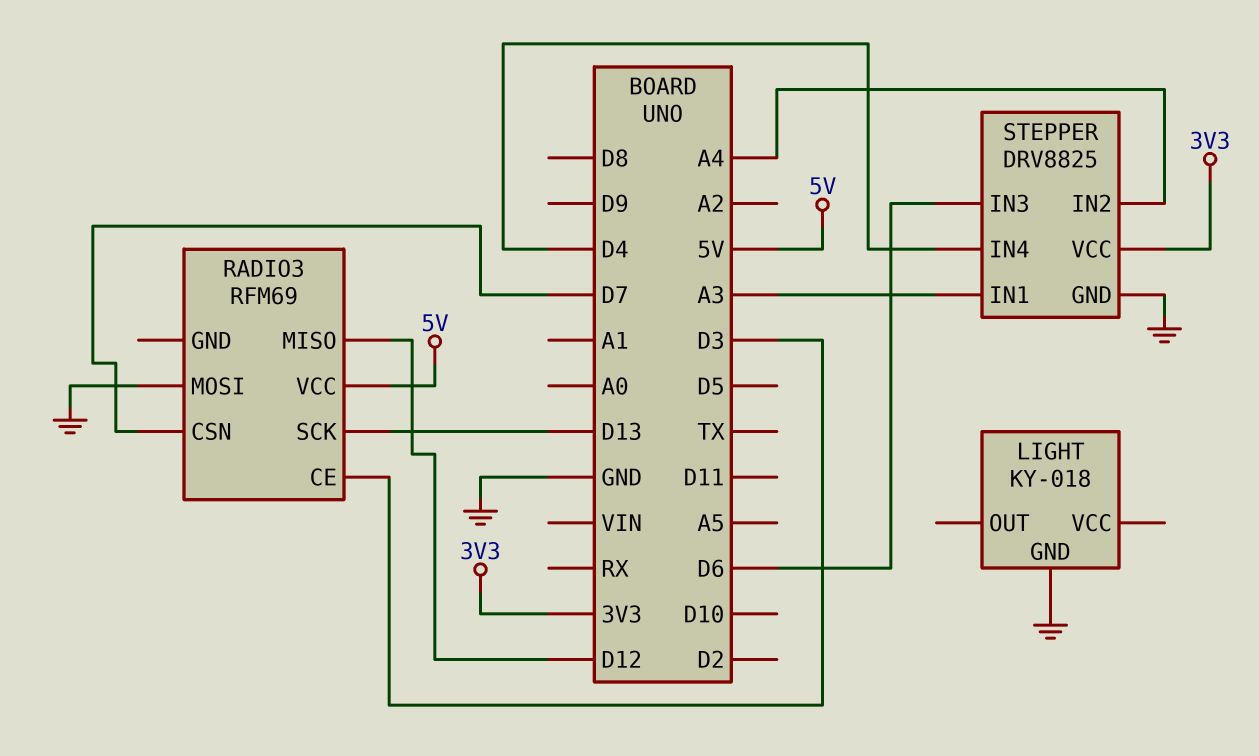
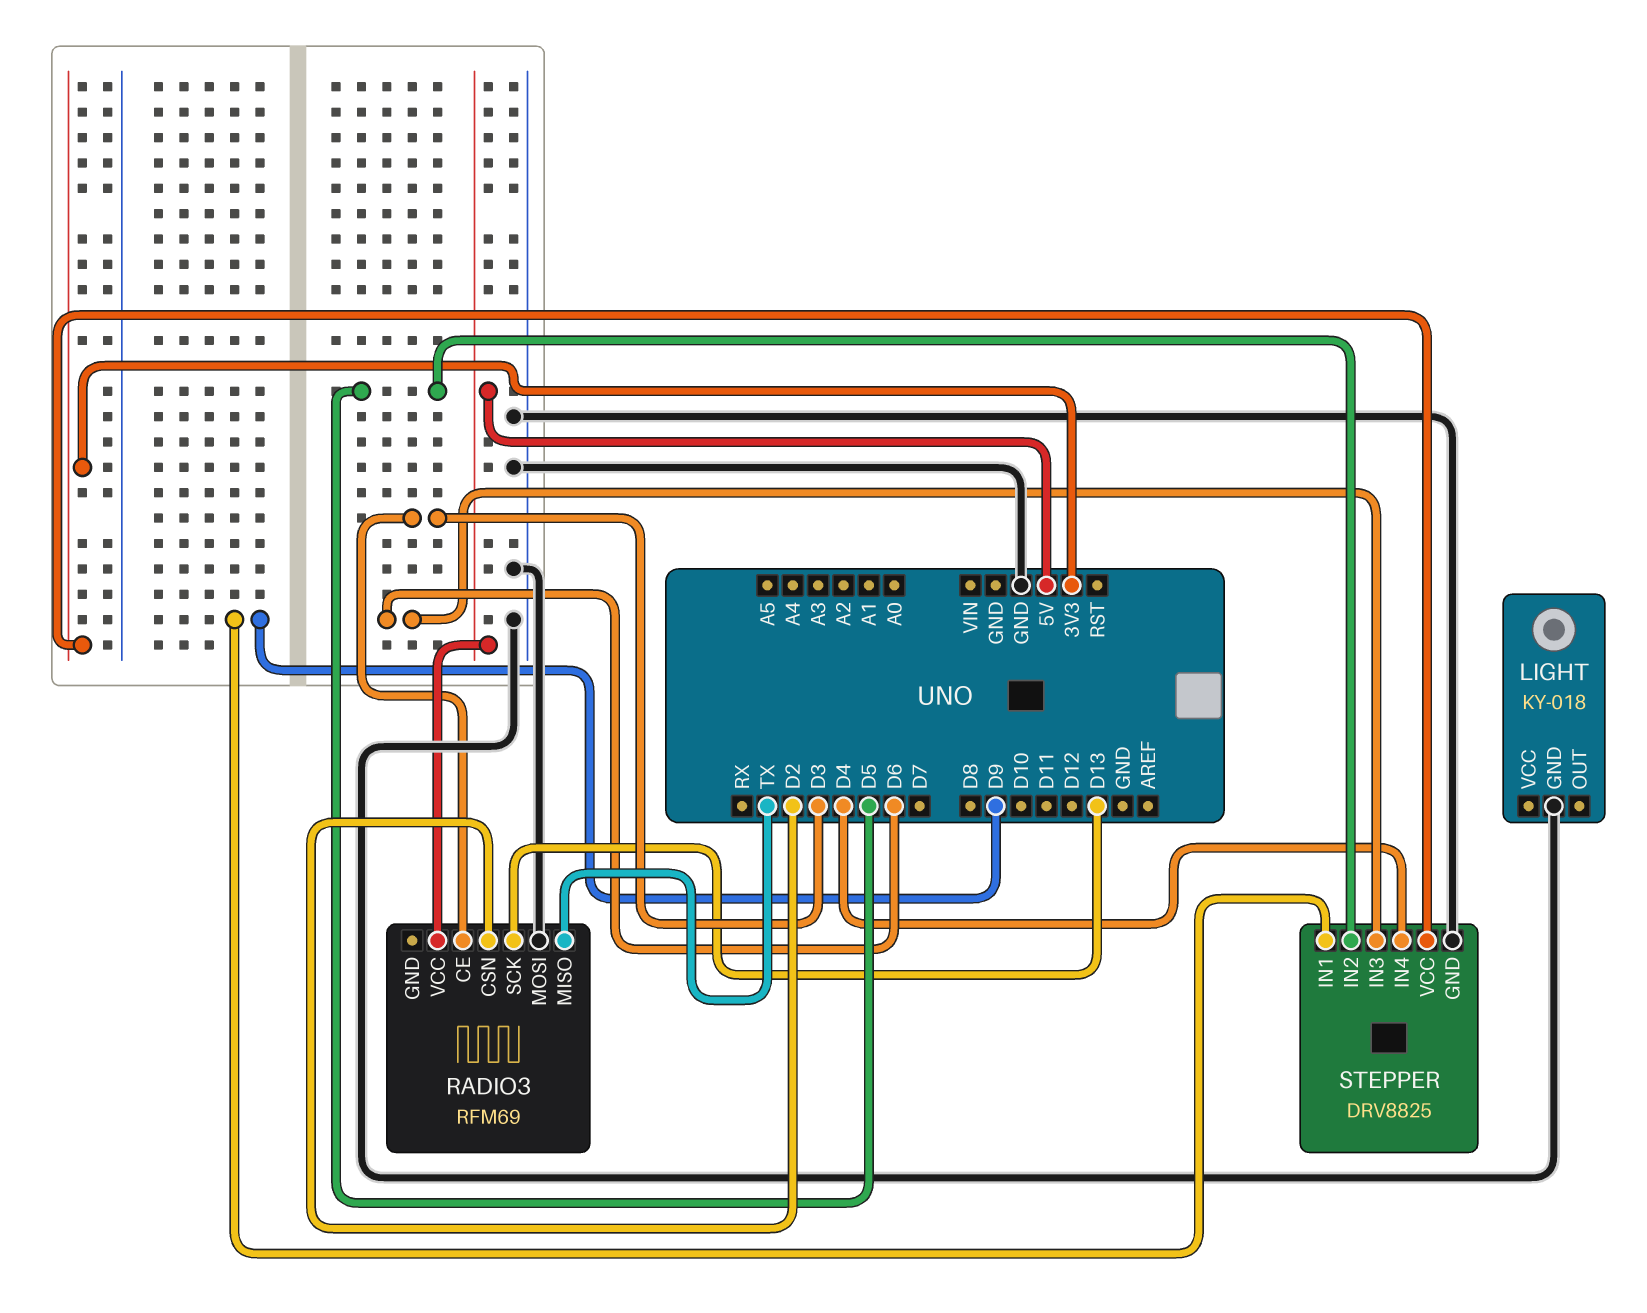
RADIO3 pin CSN: D7 -> D2
RADIO3 pin MISO: D12 -> TX
STEPPER pin IN1: A3 -> D9
STEPPER pin IN2: A4 -> D5

